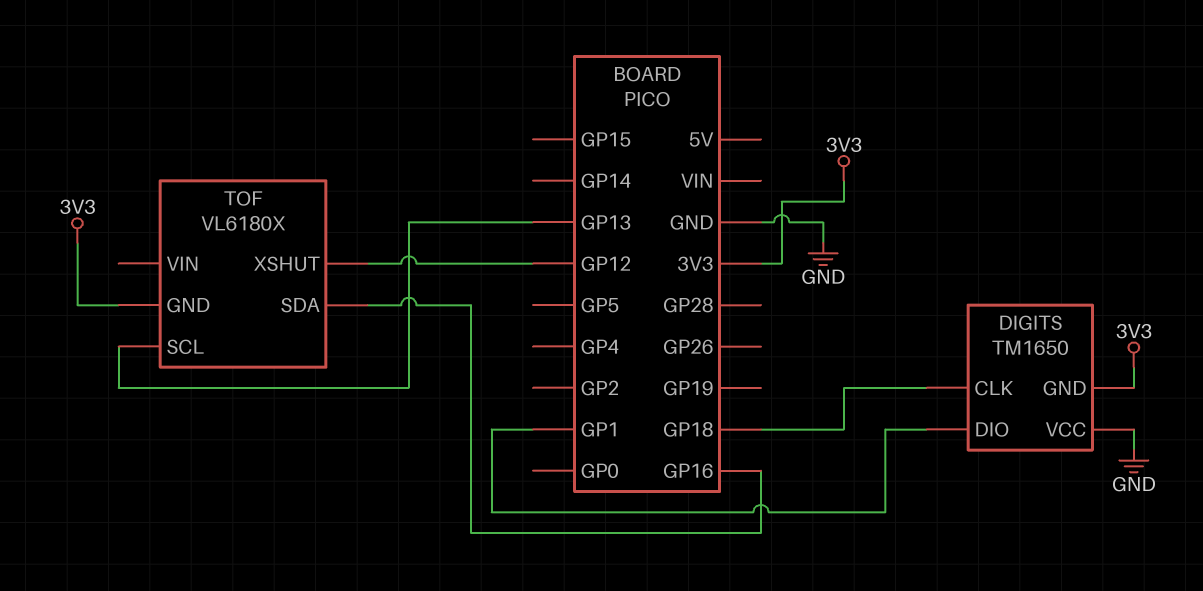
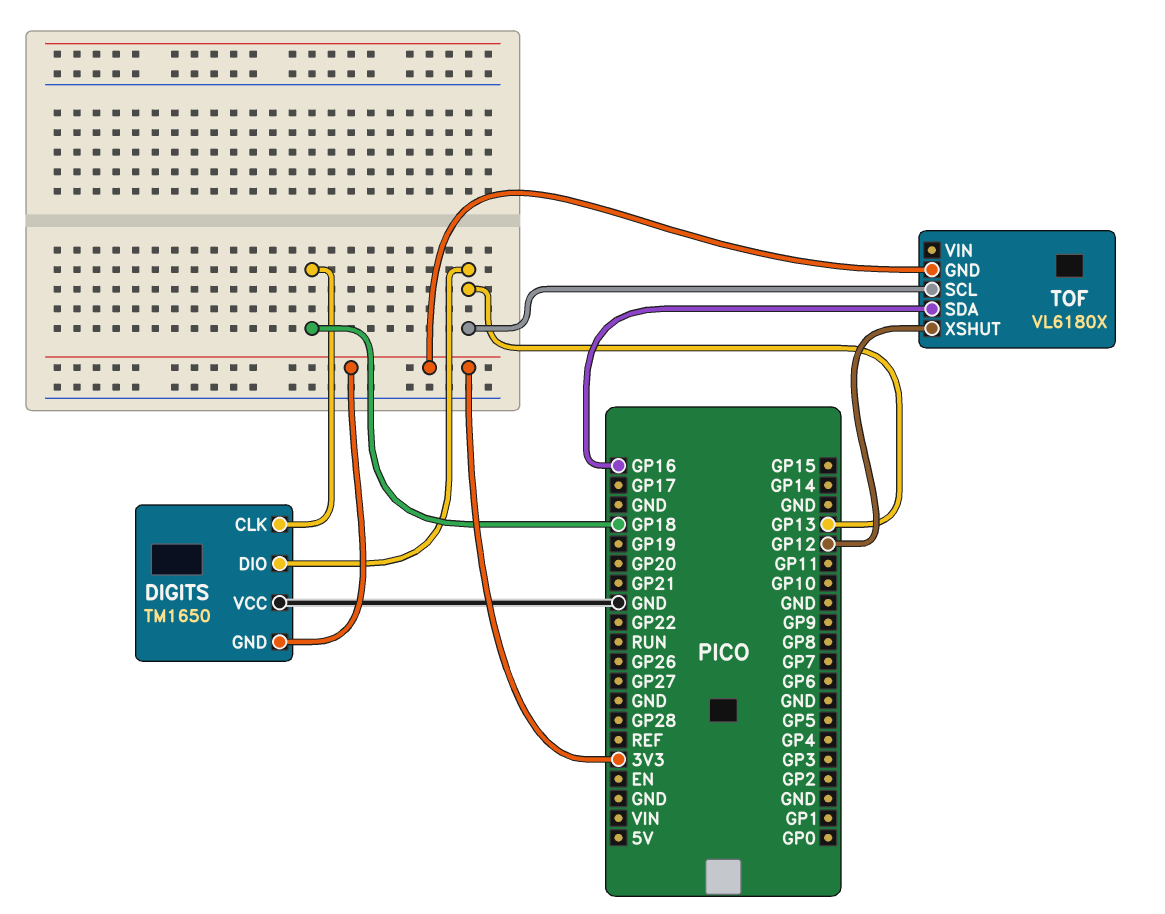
DIGITS pin DIO: GP1 -> GP13

